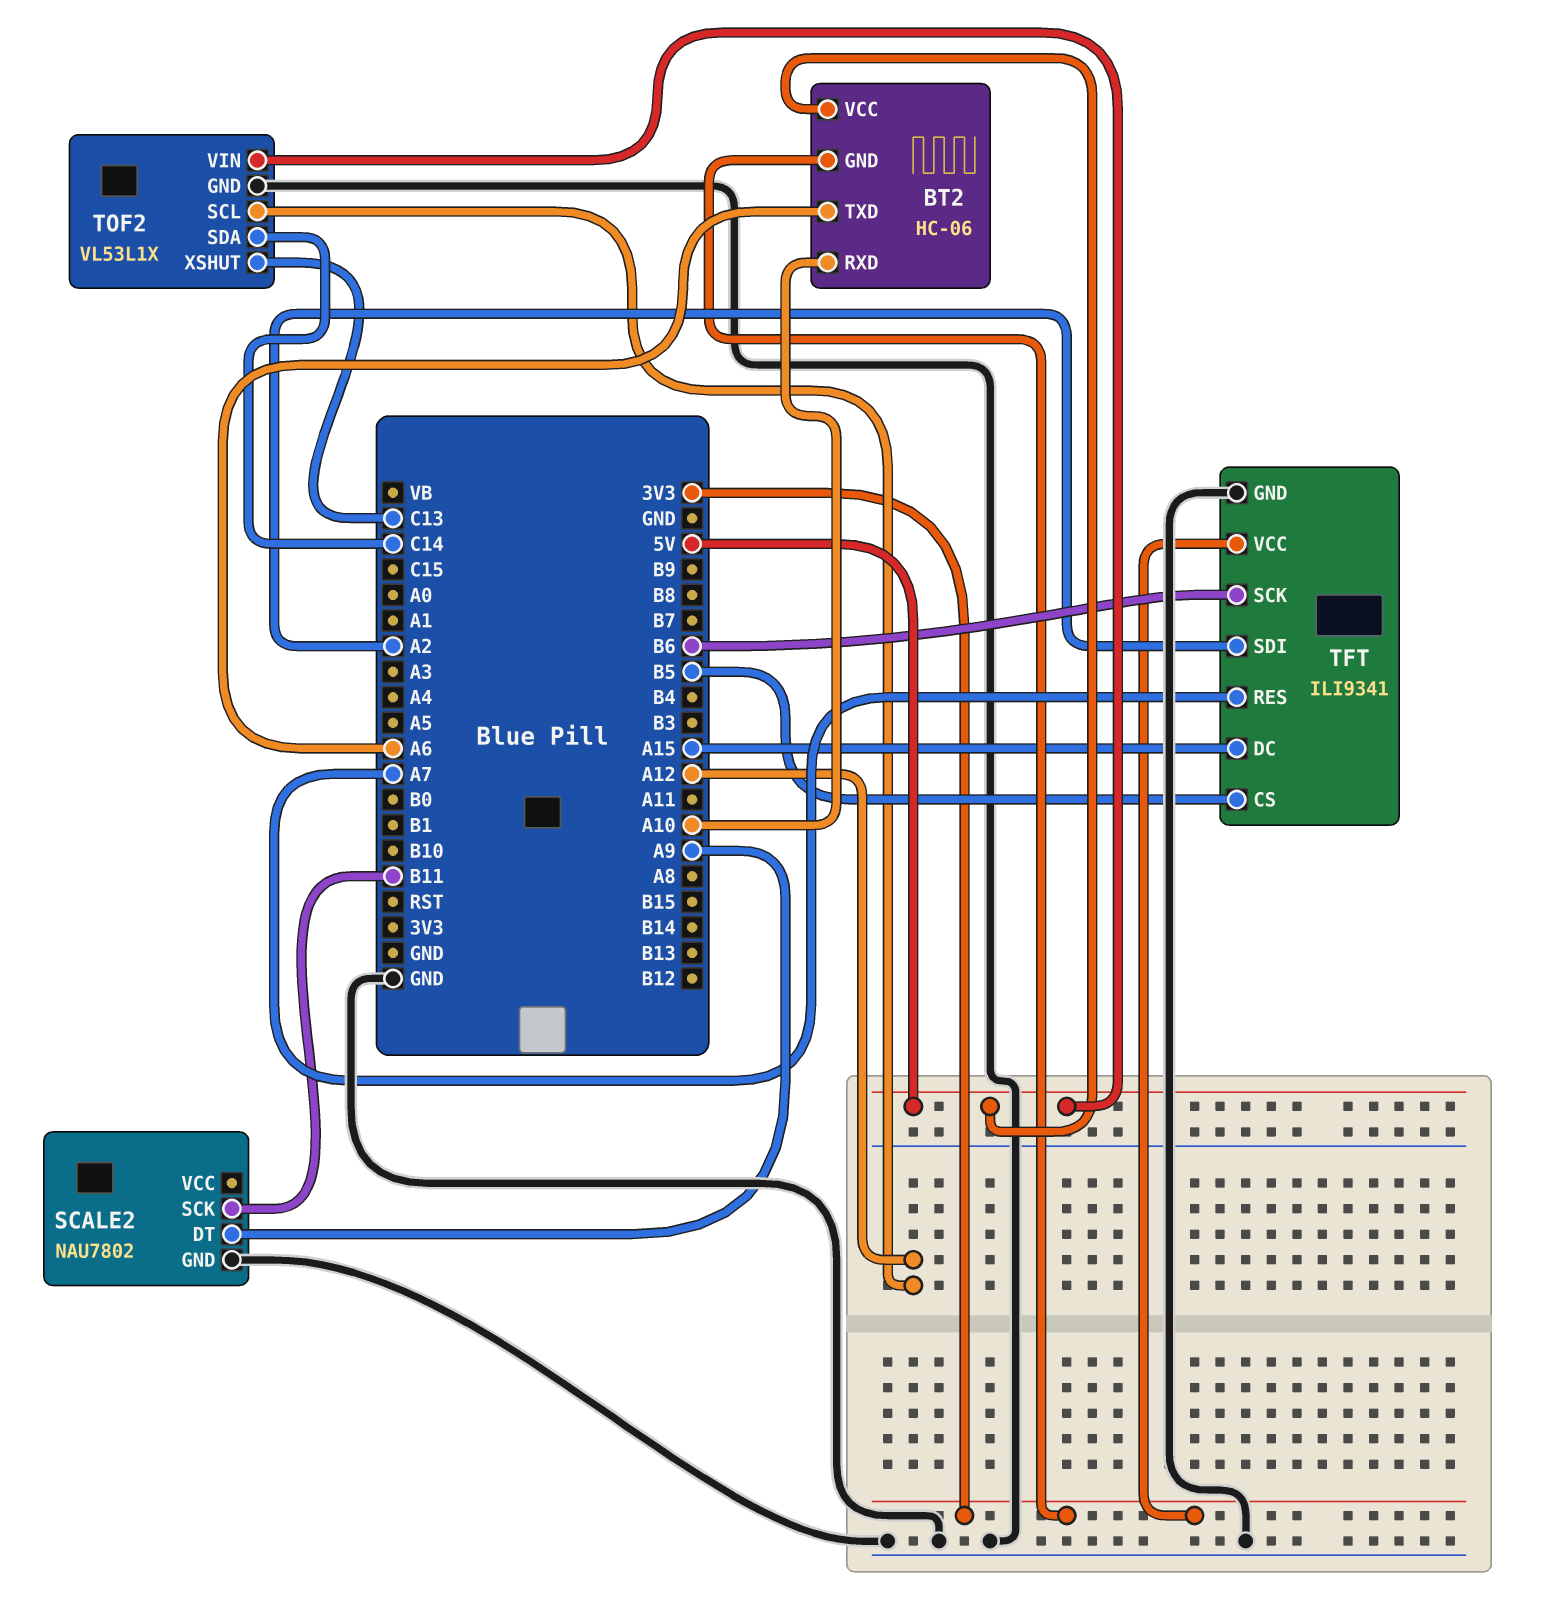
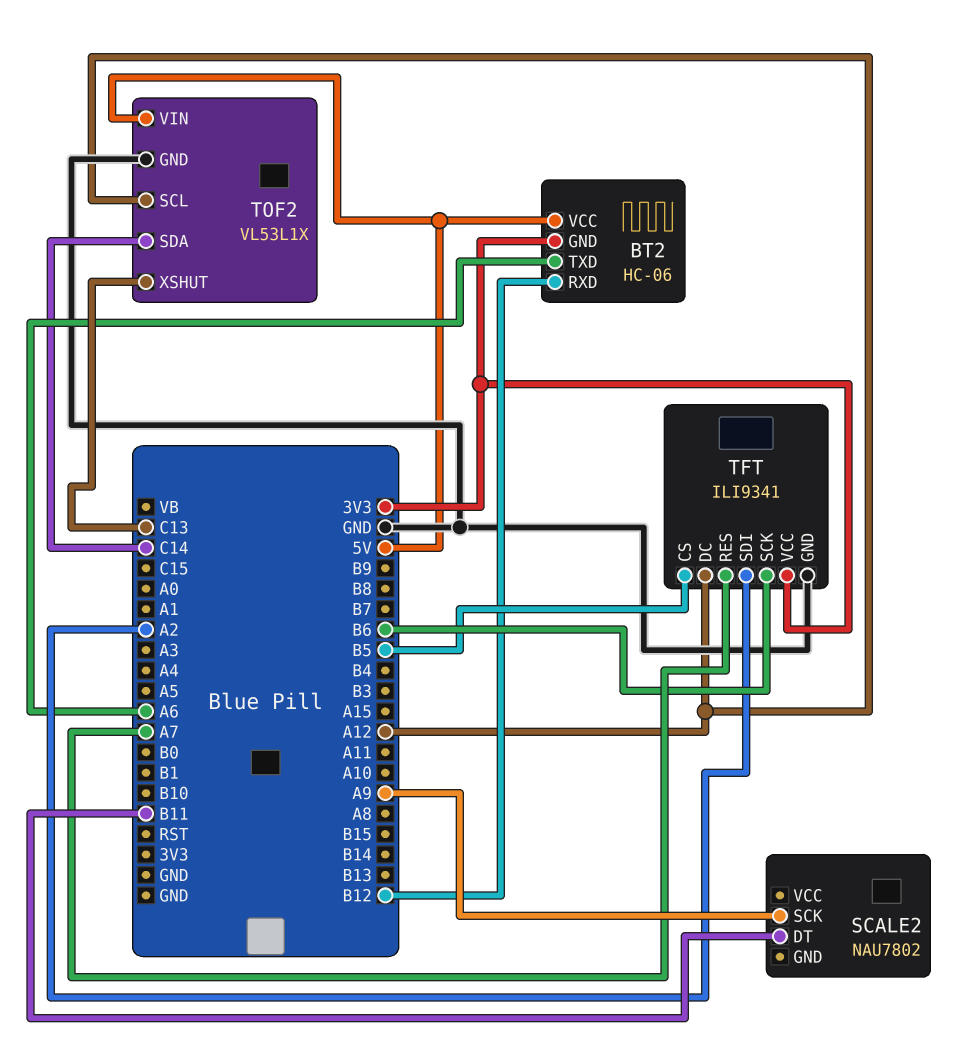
BT2 pin RXD: A10 -> B12
SCALE2 pin DT: A9 -> B11
SCALE2 pin GND: GND -> none
SCALE2 pin SCK: B11 -> A9
TFT pin DC: A15 -> A12

